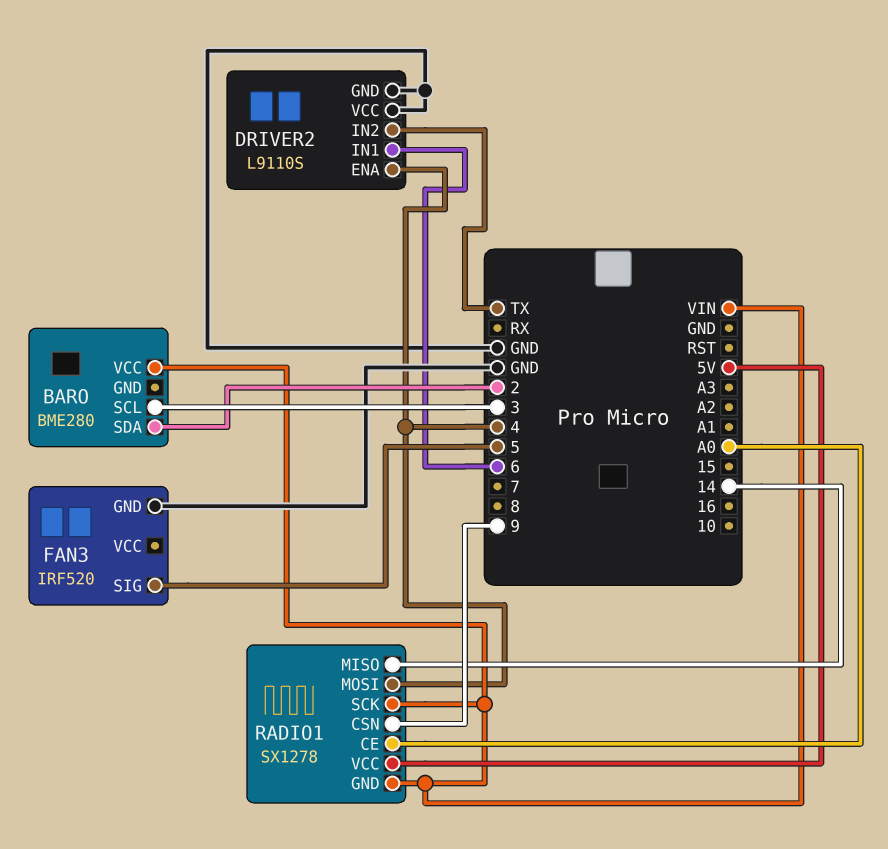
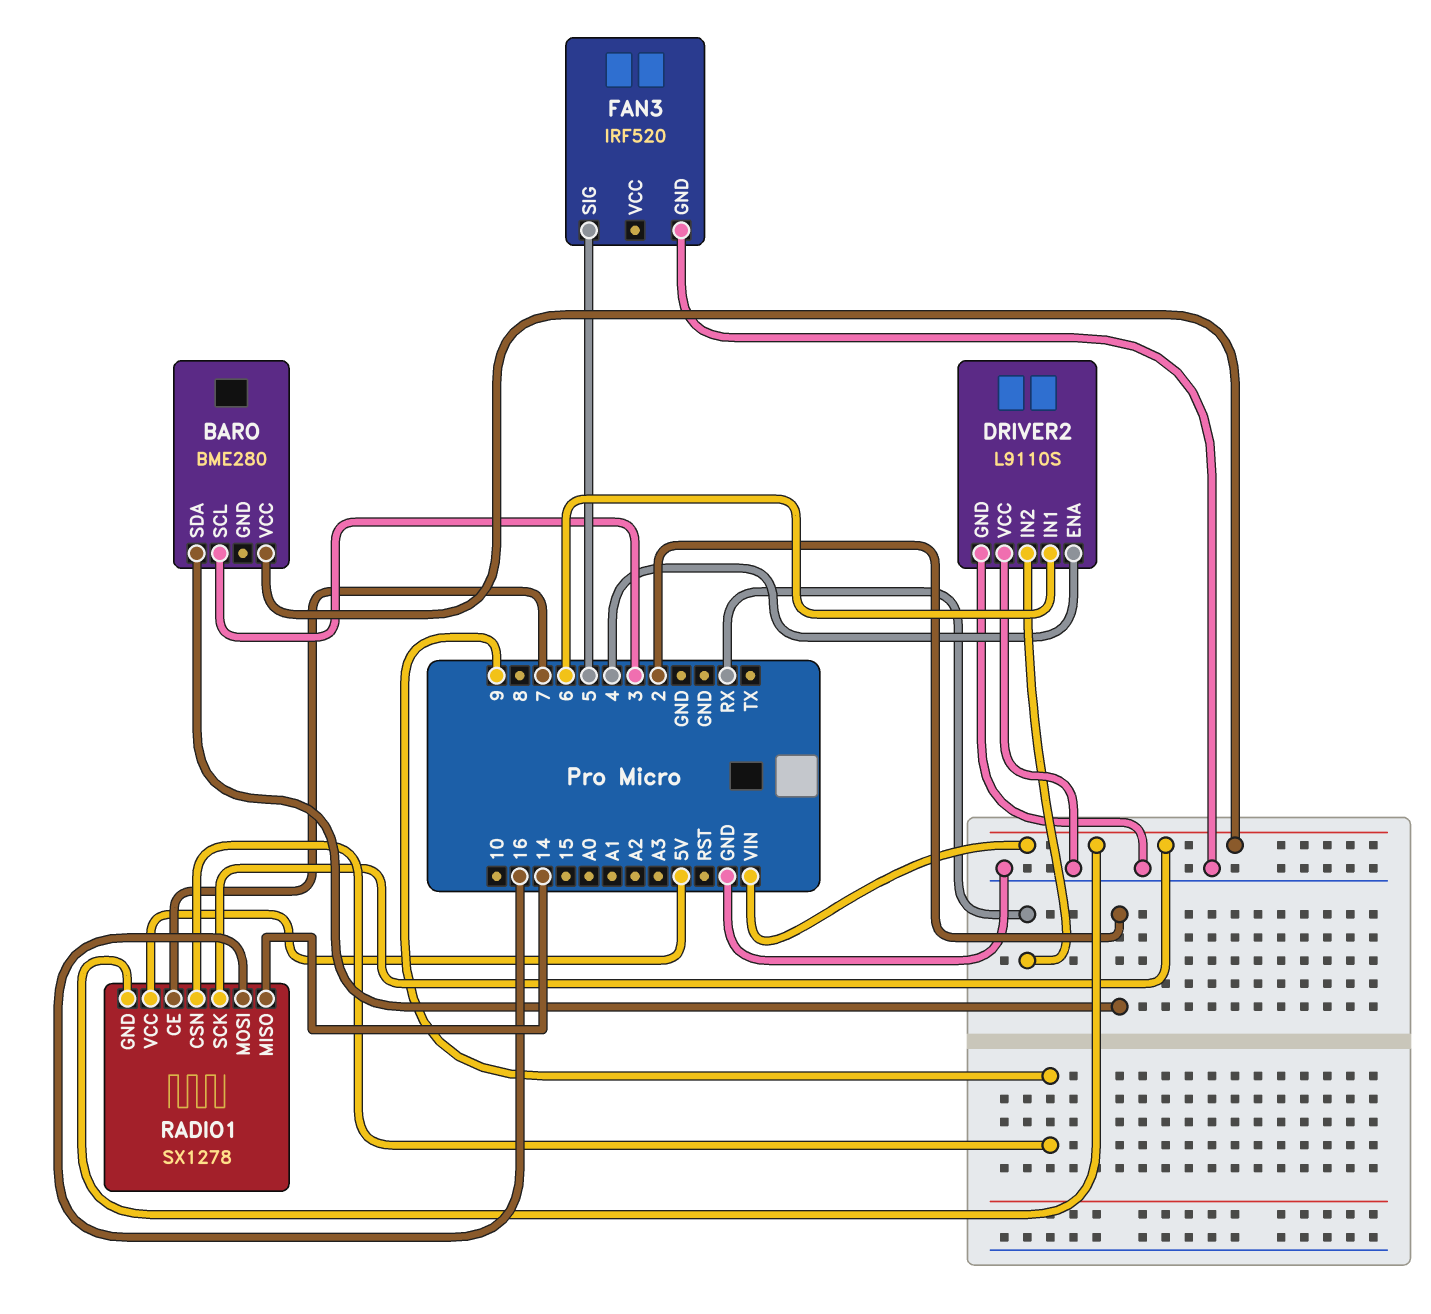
DRIVER2 pin IN2: TX -> RX
RADIO1 pin CE: A0 -> 7
RADIO1 pin MOSI: 4 -> 16

